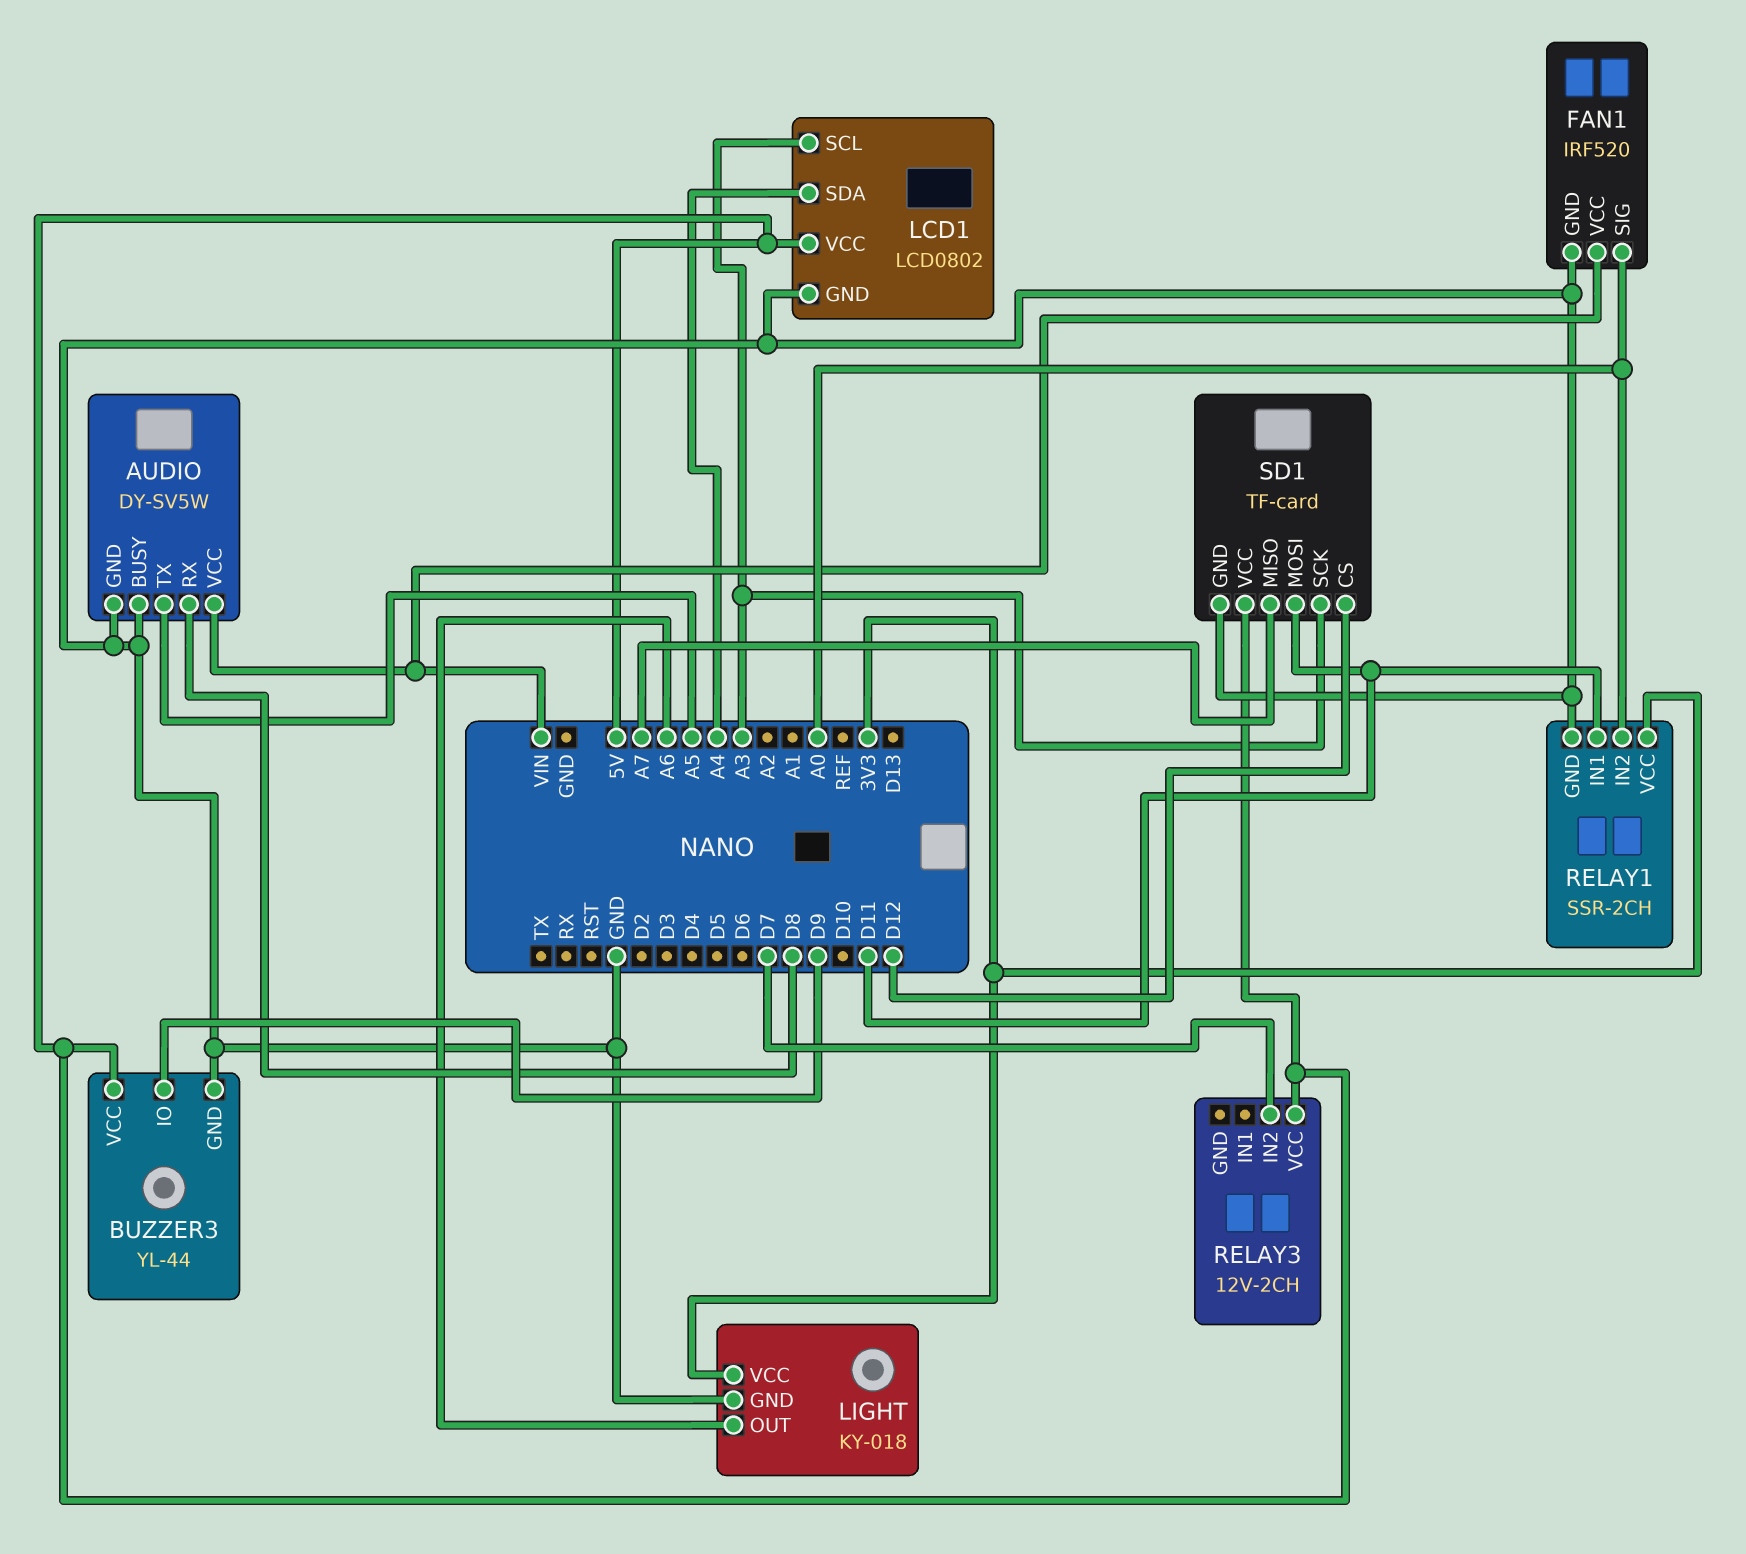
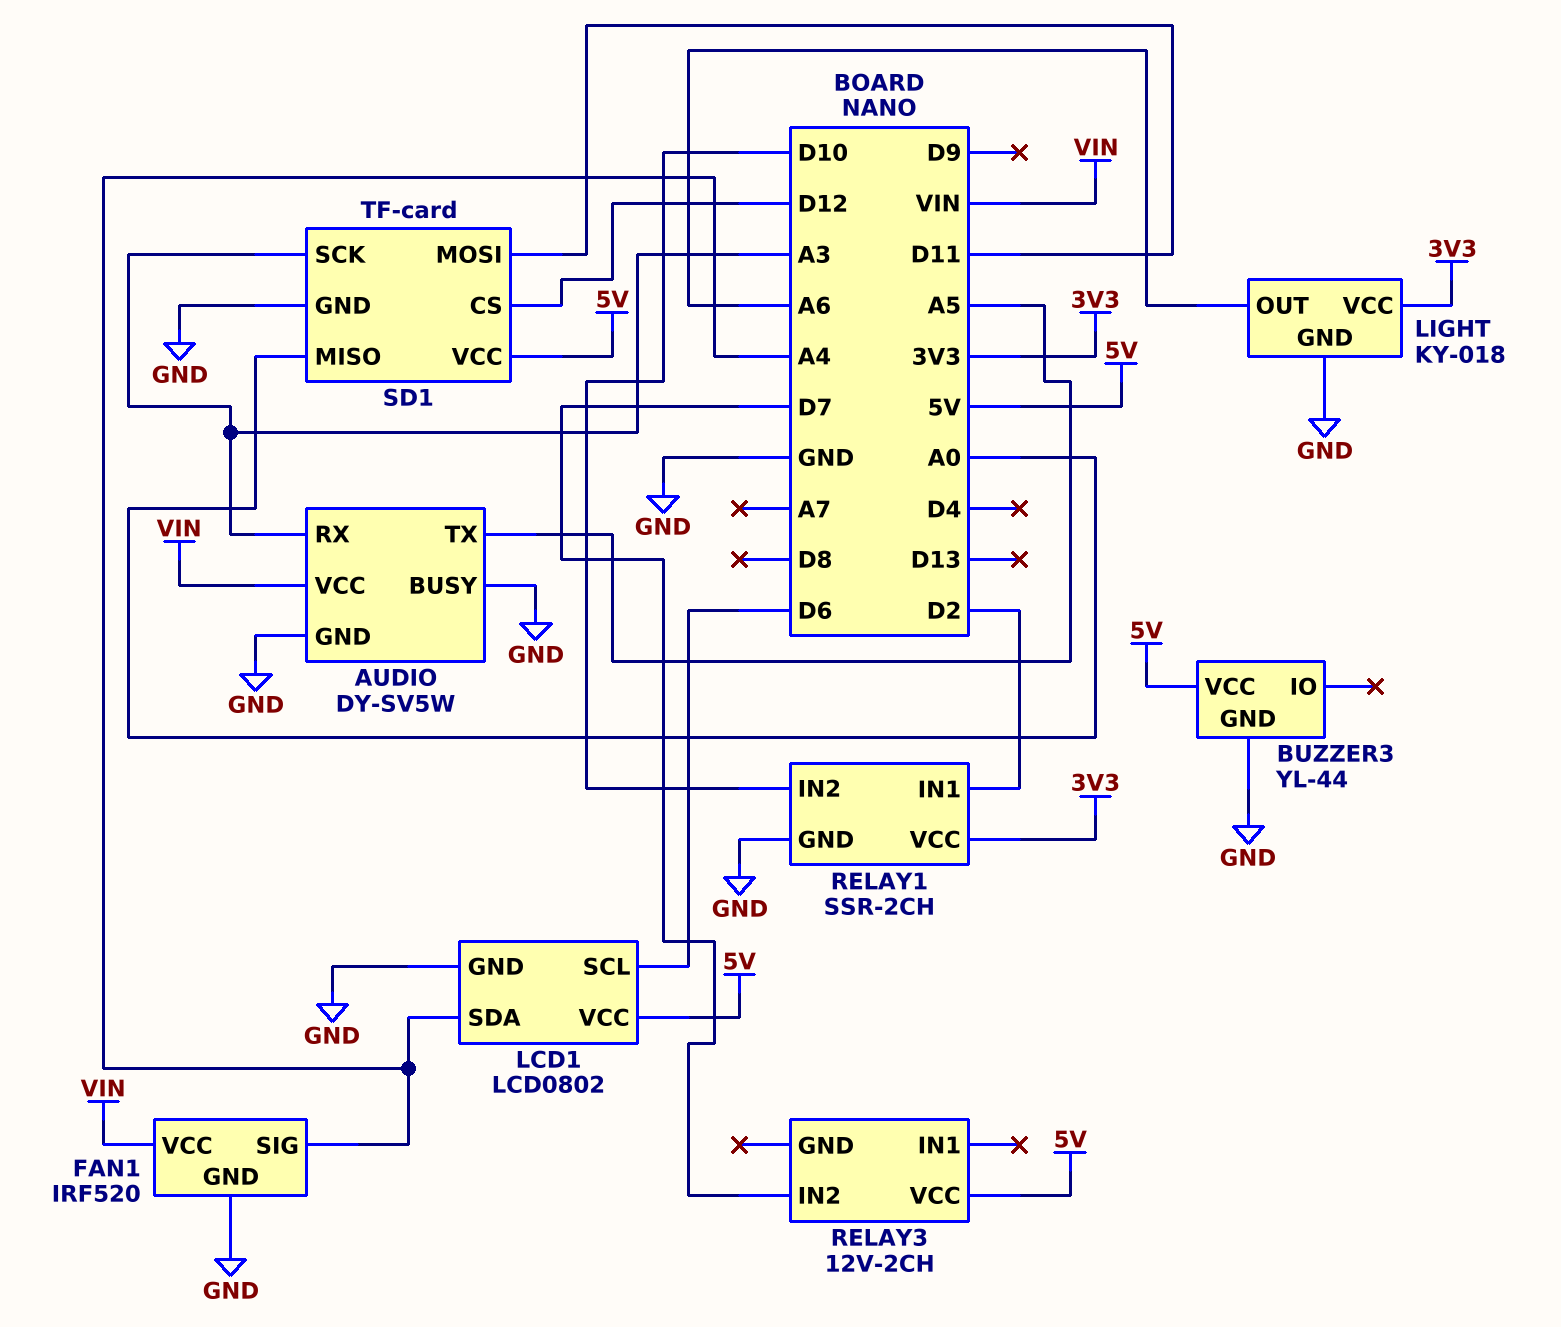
AUDIO pin RX: D8 -> A3
BUZZER3 pin IO: D9 -> none
FAN1 pin SIG: A0 -> A4
LCD1 pin SCL: A3 -> D6
RELAY1 pin IN1: D11 -> D2
RELAY1 pin IN2: A0 -> D10
SD1 pin MISO: A7 -> A0

